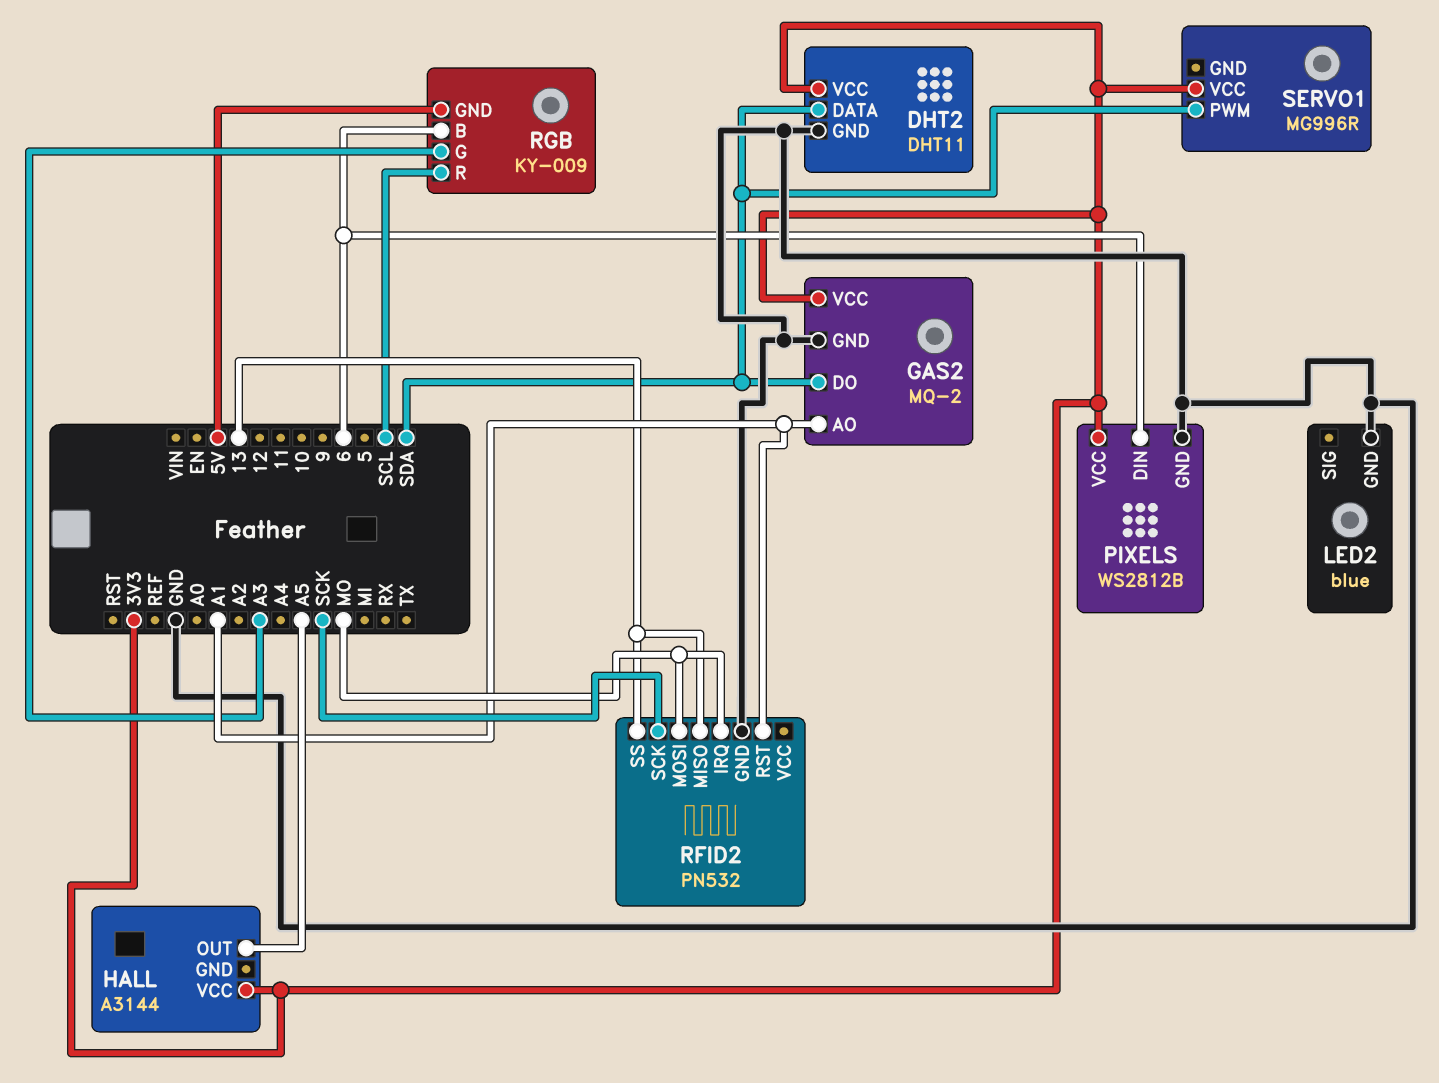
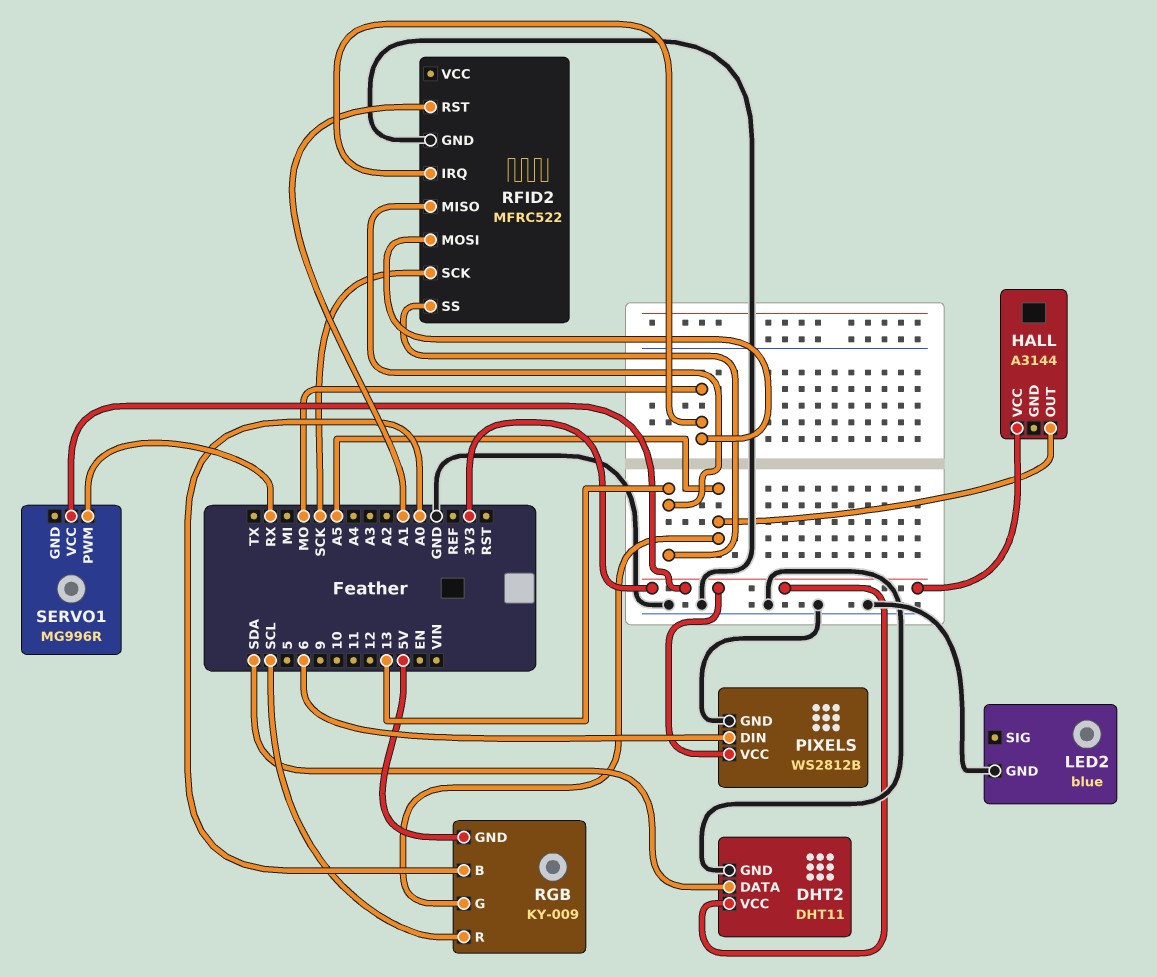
GAS2: MQ-2 -> none
GAS2 pin AO: A1 -> none
GAS2 pin DO: SDA -> none
GAS2 pin GND: GND -> none
GAS2 pin VCC: 3V3 -> none
RFID2: PN532 -> MFRC522
RGB pin B: 6 -> A0
RGB pin G: A3 -> A5
SERVO1 pin PWM: SDA -> RX

